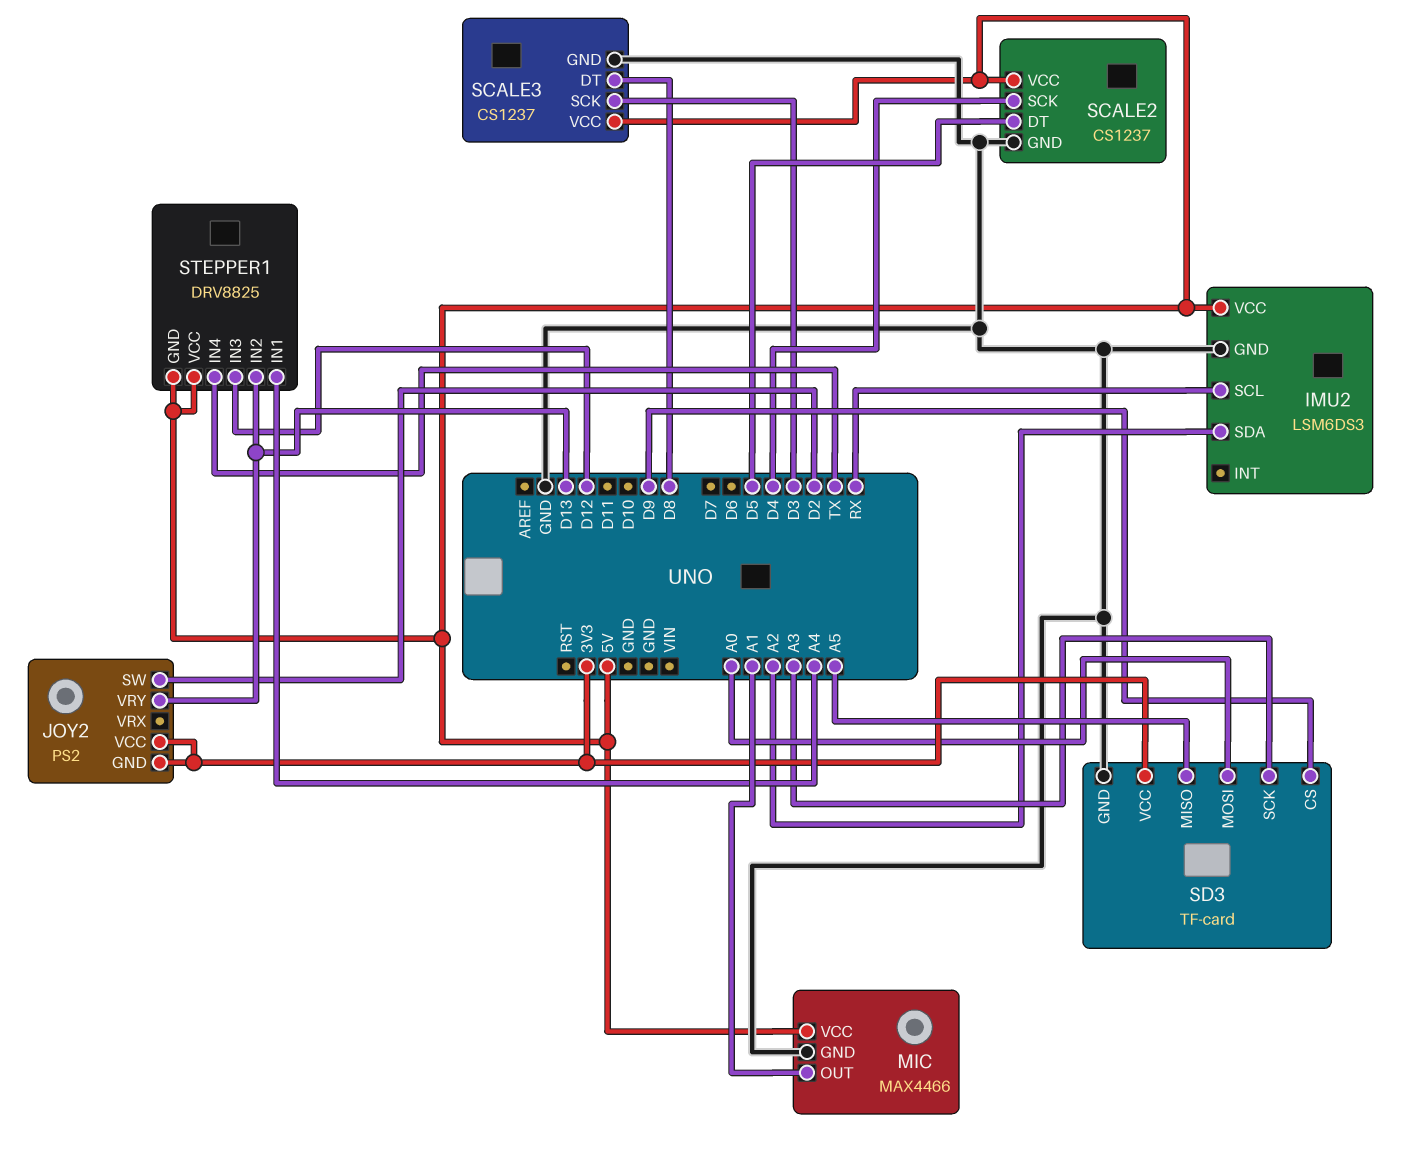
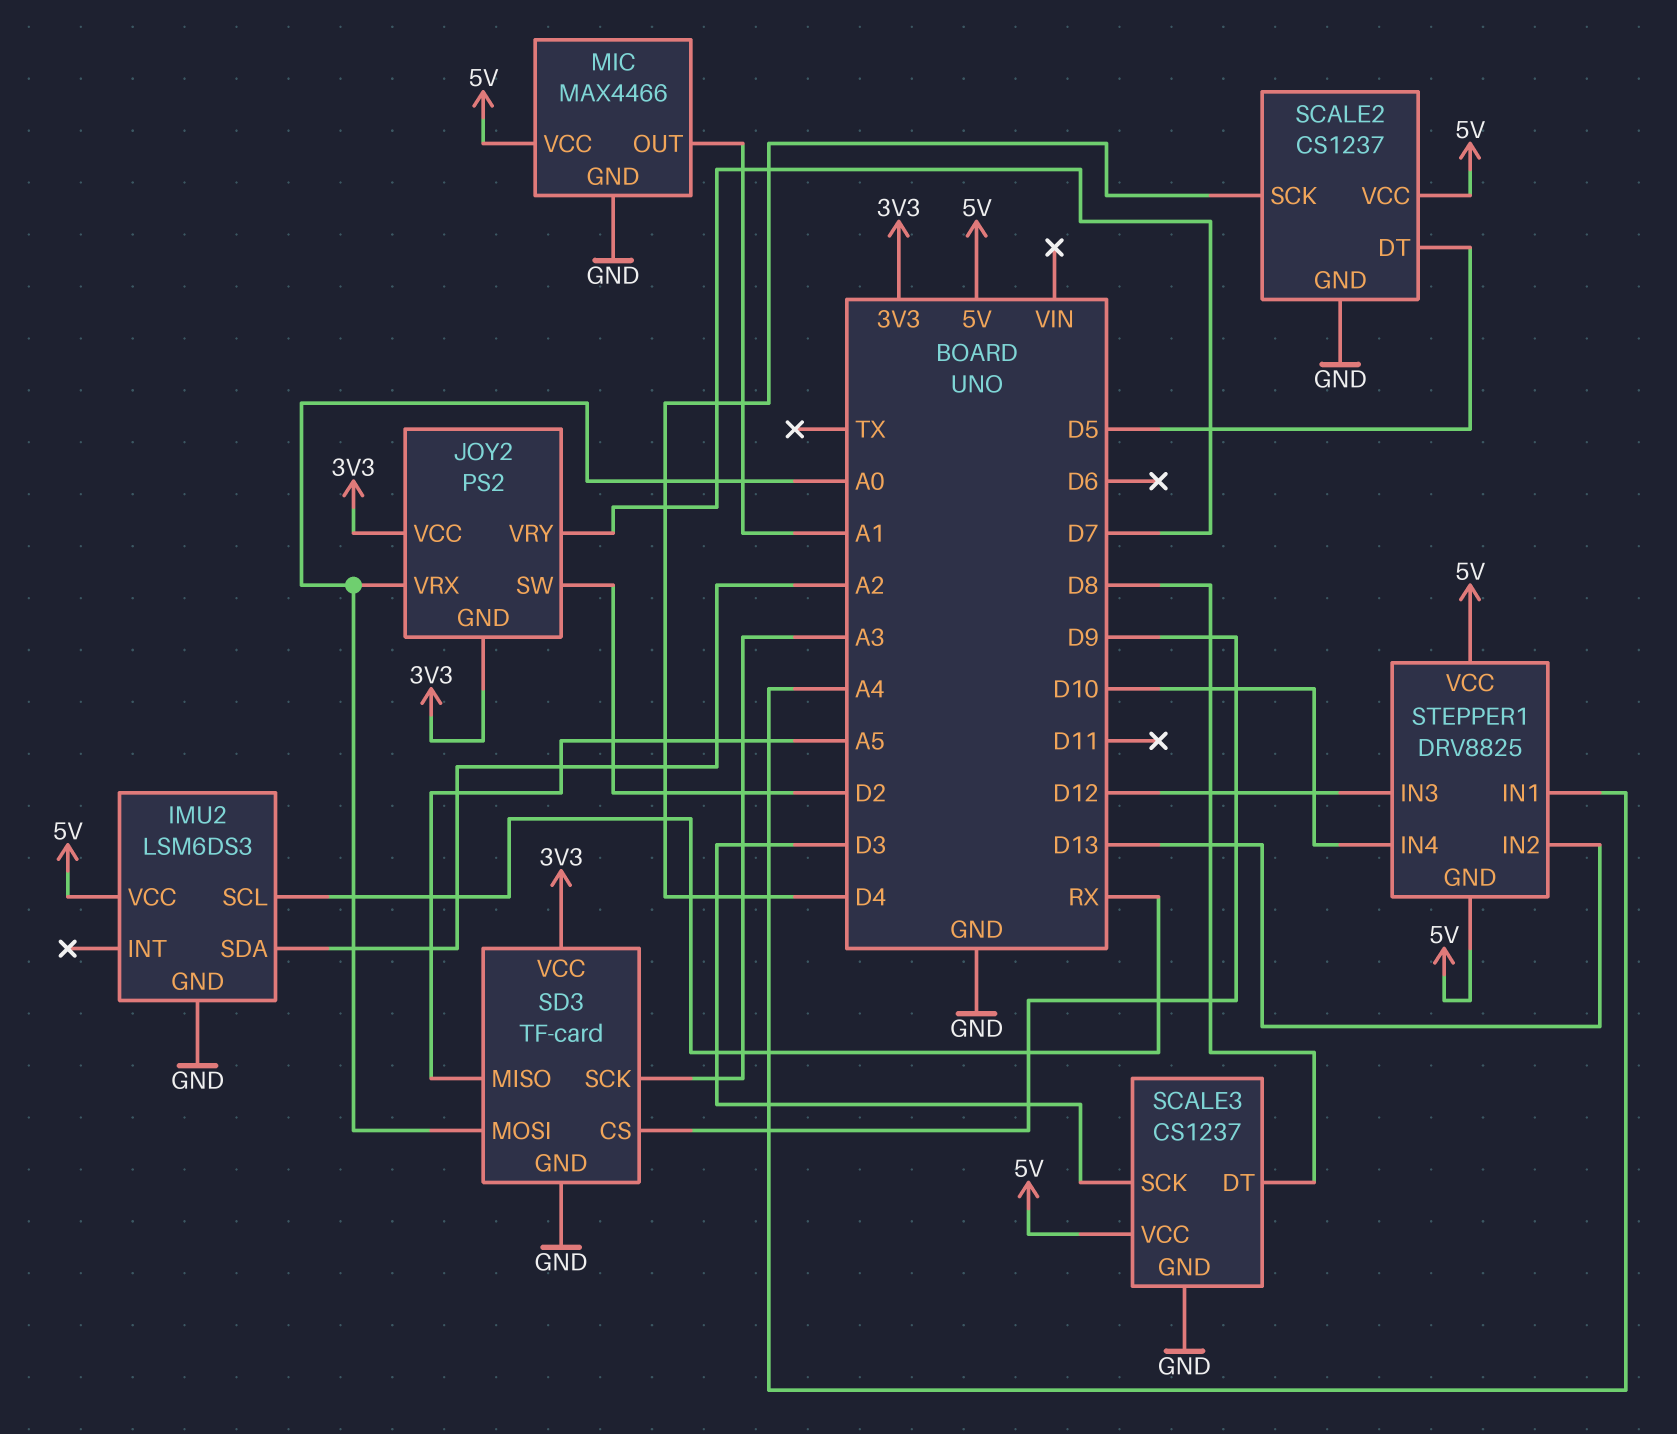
JOY2 pin VRX: none -> A0
JOY2 pin VRY: D13 -> D7
STEPPER1 pin IN4: TX -> D10

